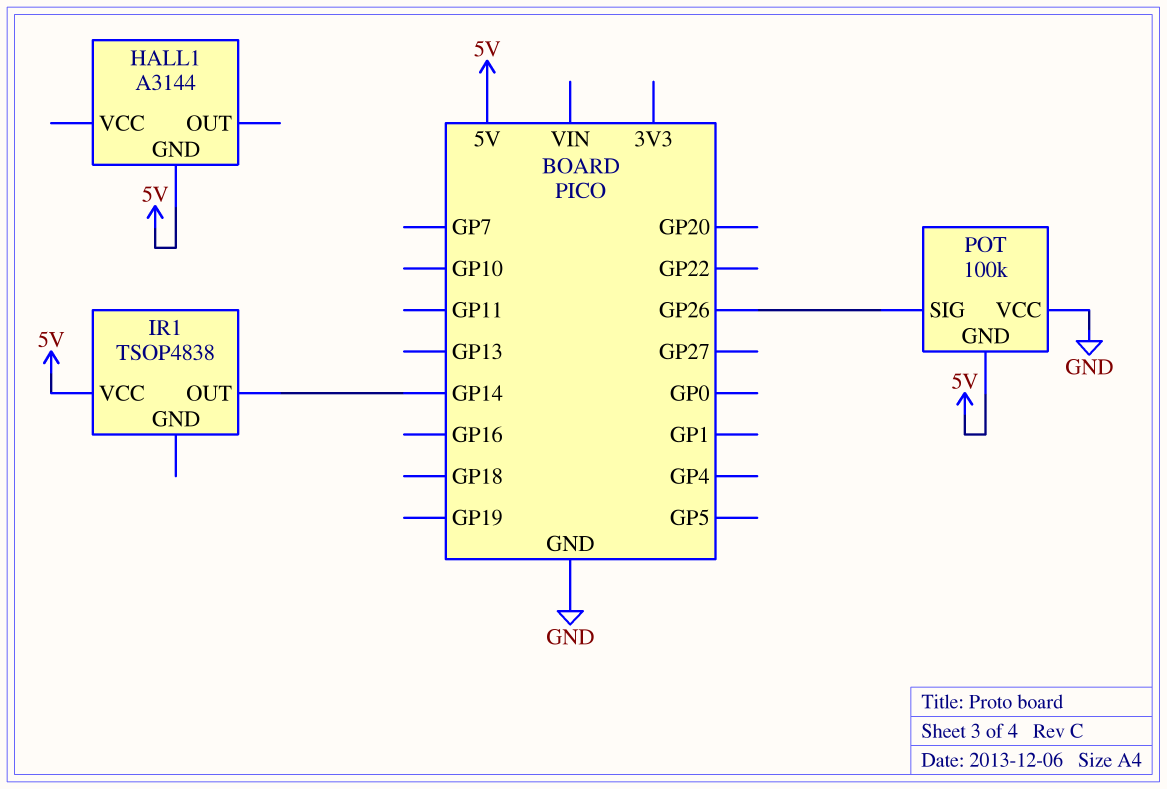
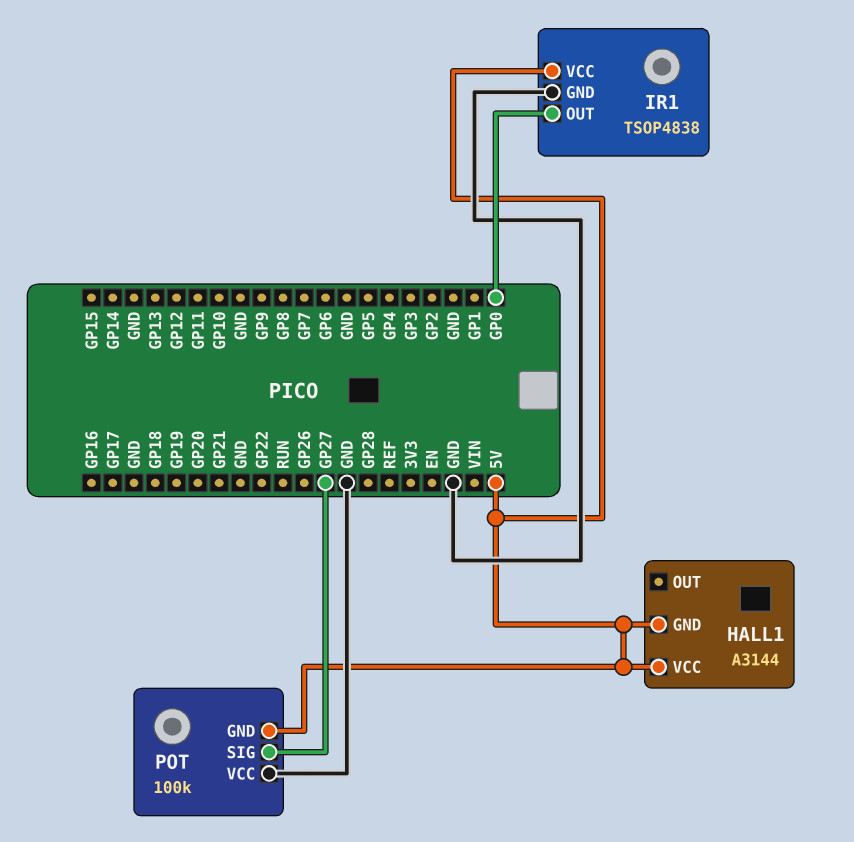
HALL1 pin VCC: none -> 5V
IR1 pin GND: none -> GND
IR1 pin OUT: GP14 -> GP0
POT pin SIG: GP26 -> GP27

